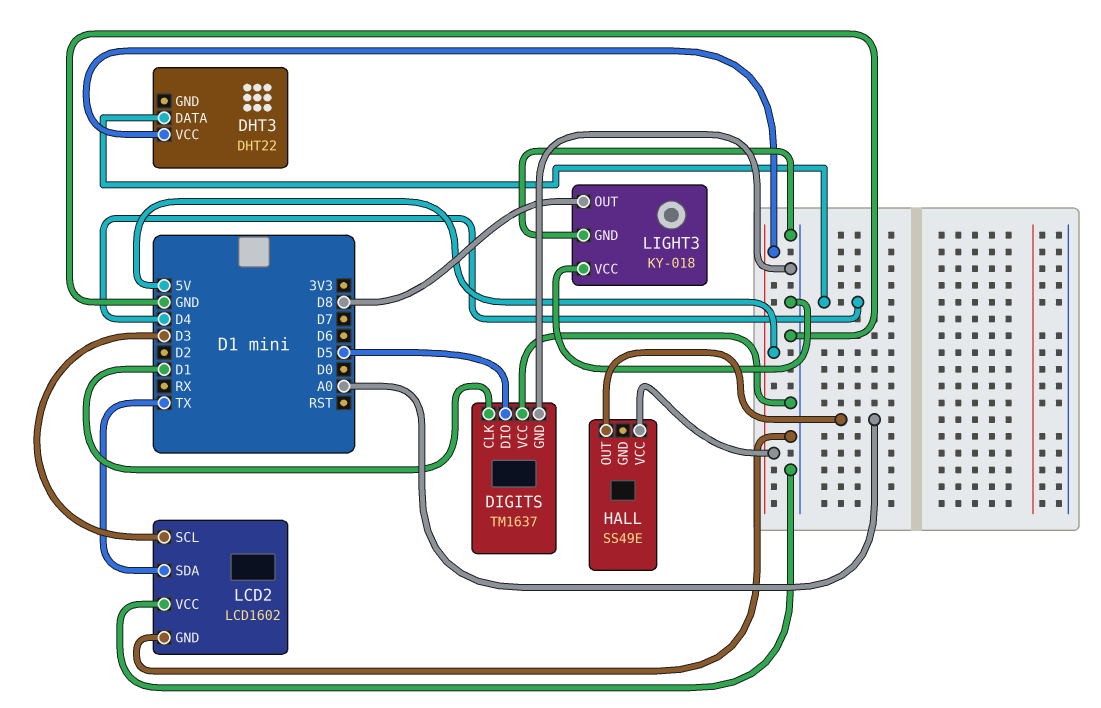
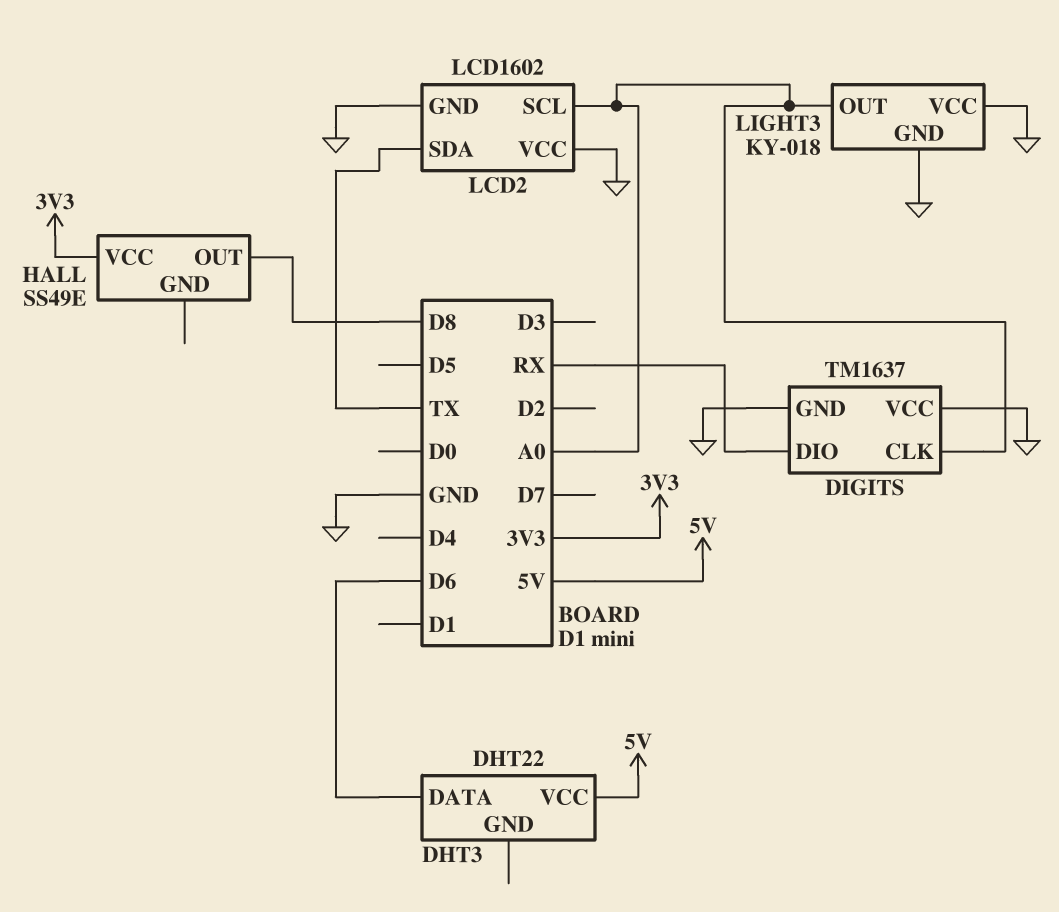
DHT3 pin DATA: D4 -> D6
DIGITS pin CLK: D1 -> A0
DIGITS pin DIO: D5 -> RX
HALL pin OUT: A0 -> D8
HALL pin VCC: 5V -> 3V3
LCD2 pin SCL: D3 -> A0
LIGHT3 pin OUT: D8 -> A0

